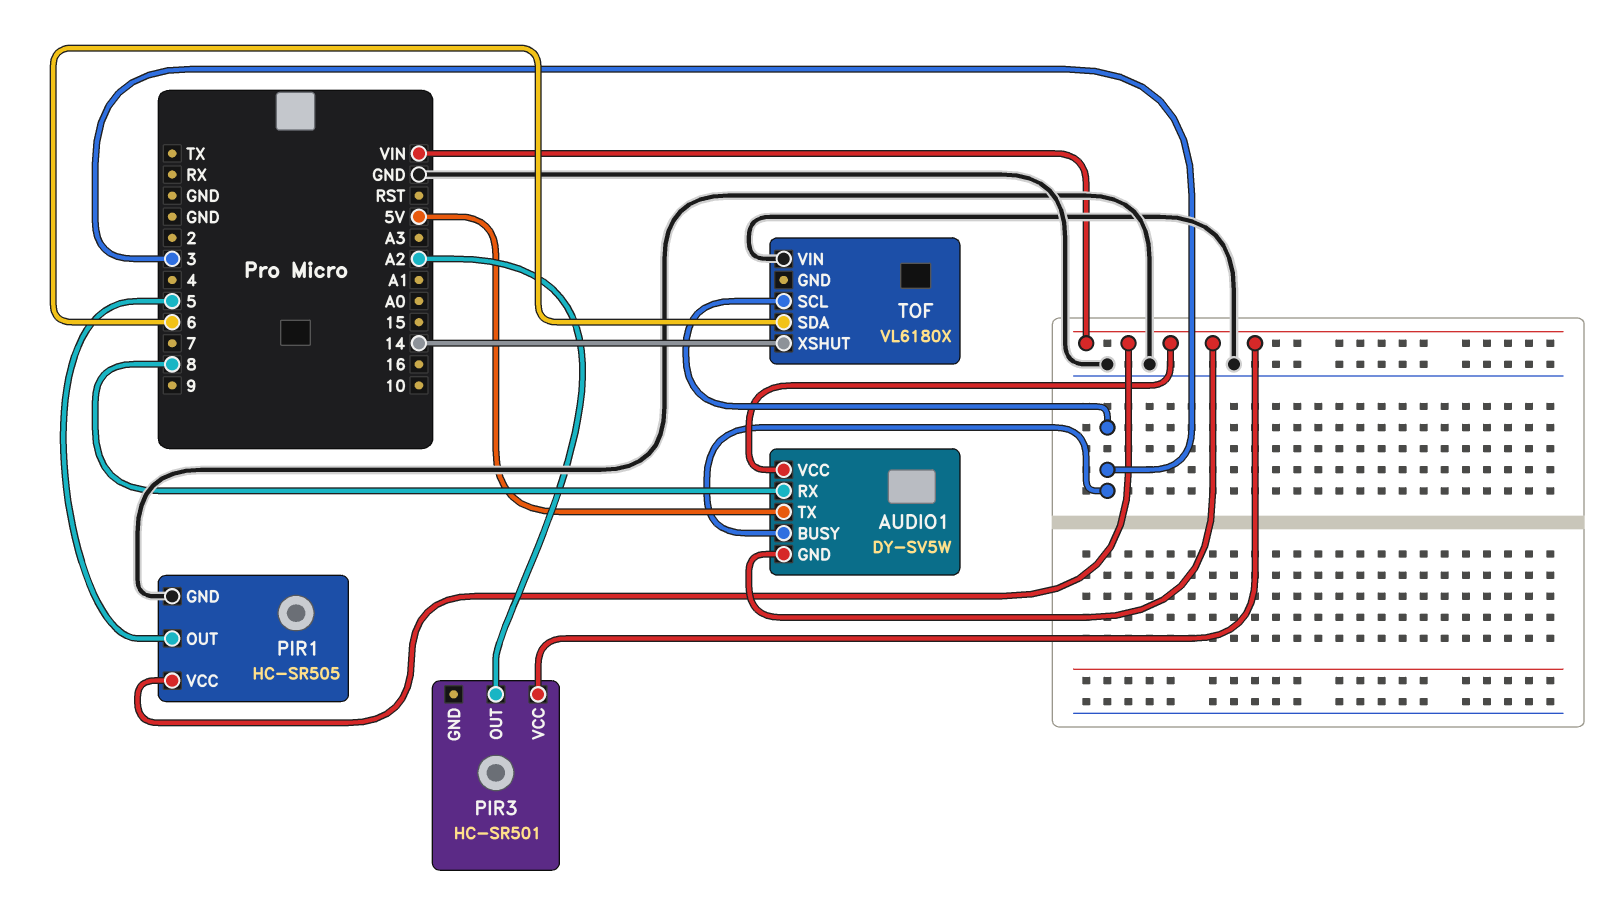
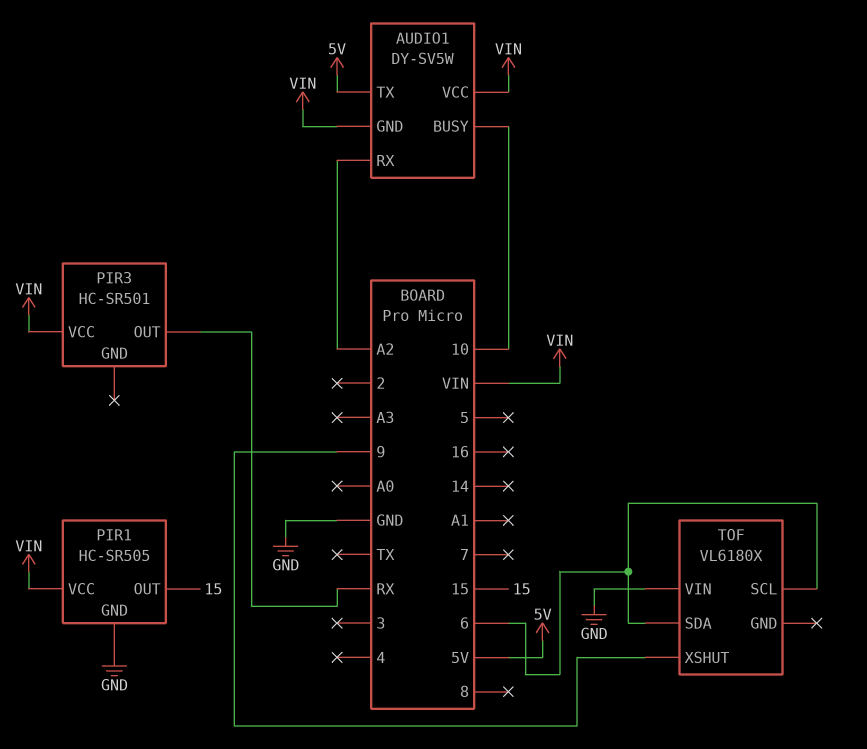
AUDIO1 pin BUSY: 3 -> 10
AUDIO1 pin RX: 8 -> A2
PIR1 pin OUT: 5 -> 15
PIR3 pin OUT: A2 -> RX
TOF pin SCL: 3 -> 6
TOF pin XSHUT: 14 -> 9

